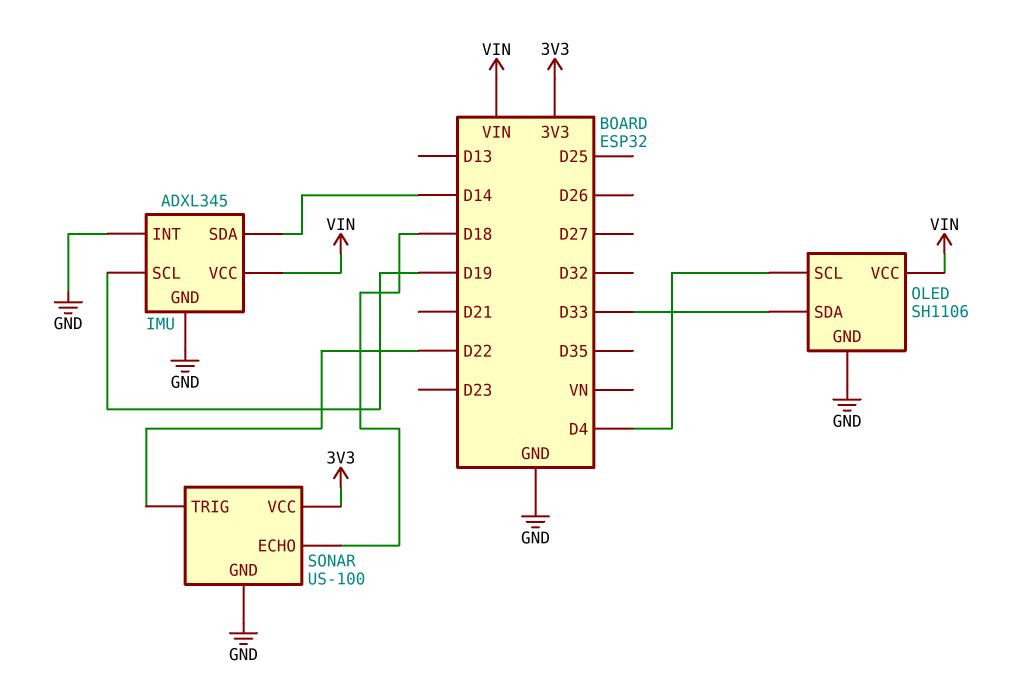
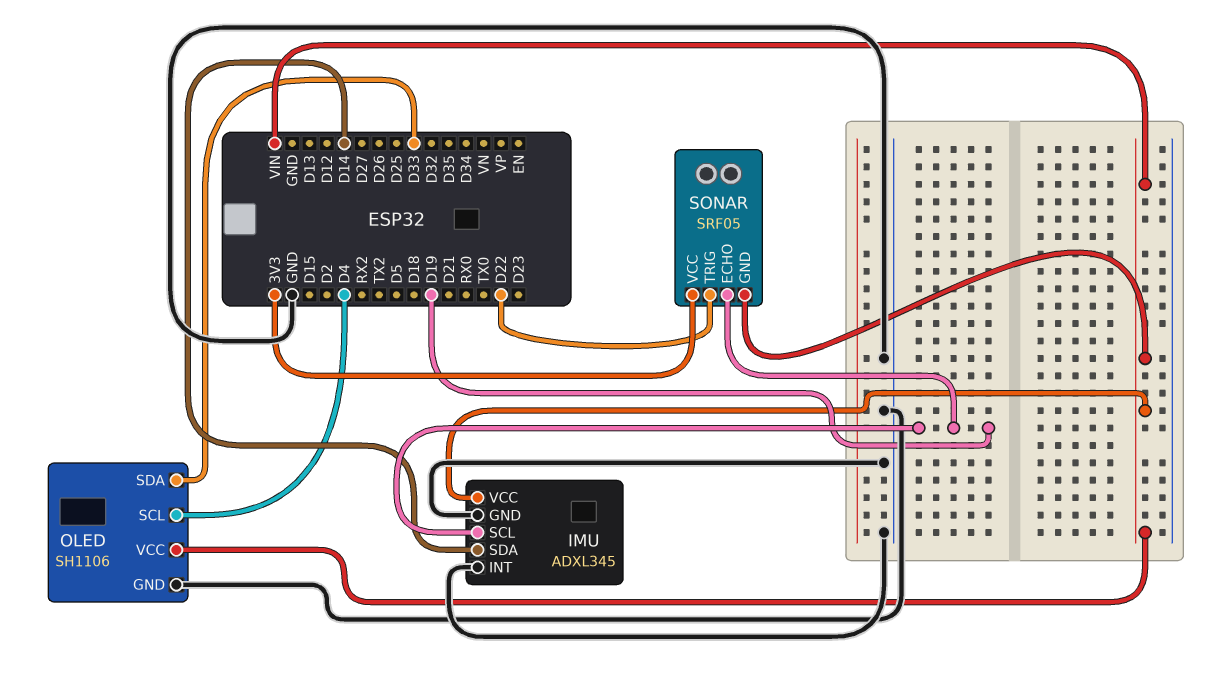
SONAR: US-100 -> SRF05
SONAR pin ECHO: D18 -> D19
SONAR pin GND: GND -> VIN

